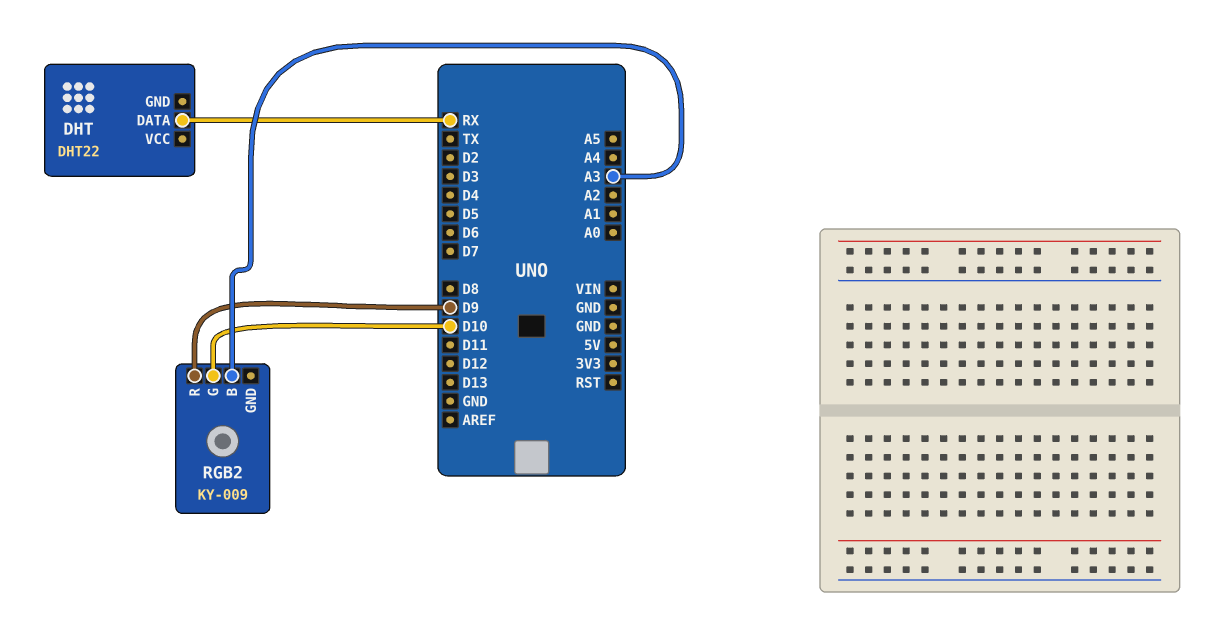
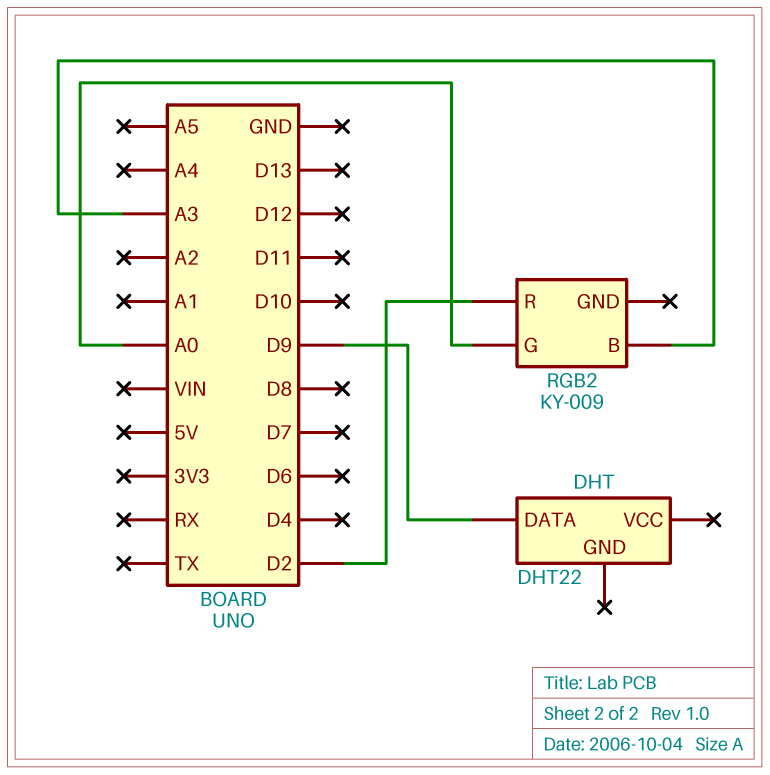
DHT pin DATA: RX -> D9
RGB2 pin G: D10 -> A0
RGB2 pin R: D9 -> D2

